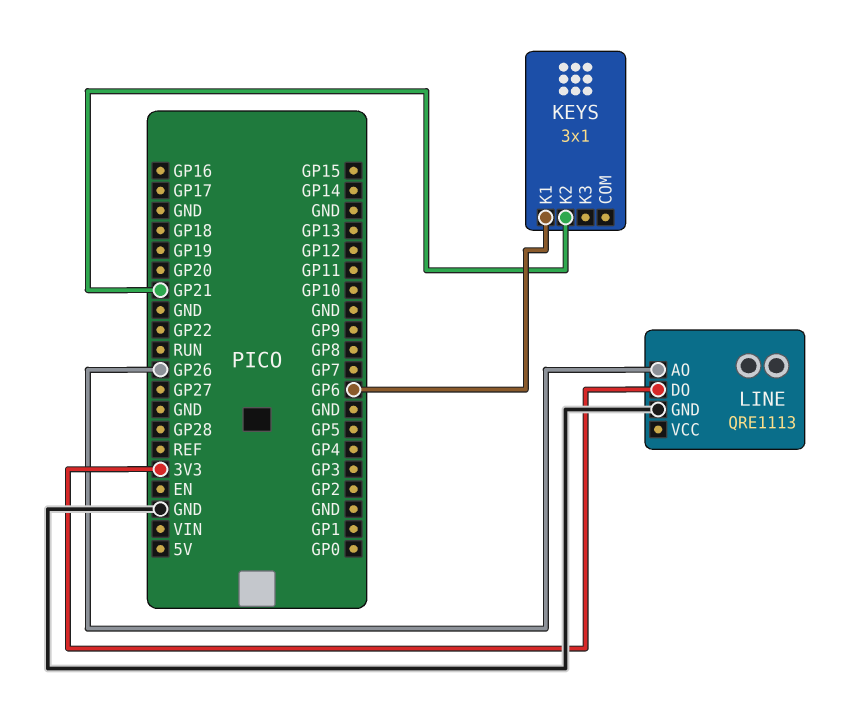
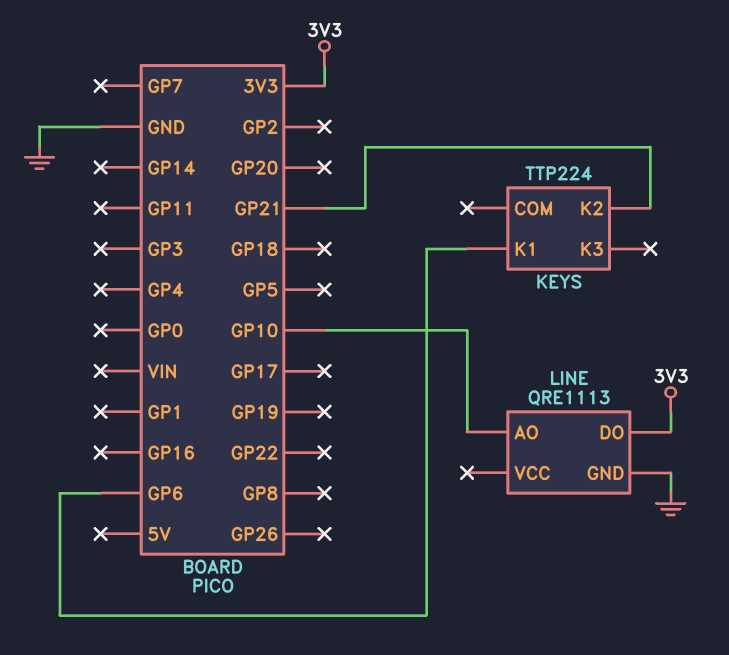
KEYS: 3x1 -> TTP224
LINE pin AO: GP26 -> GP10

